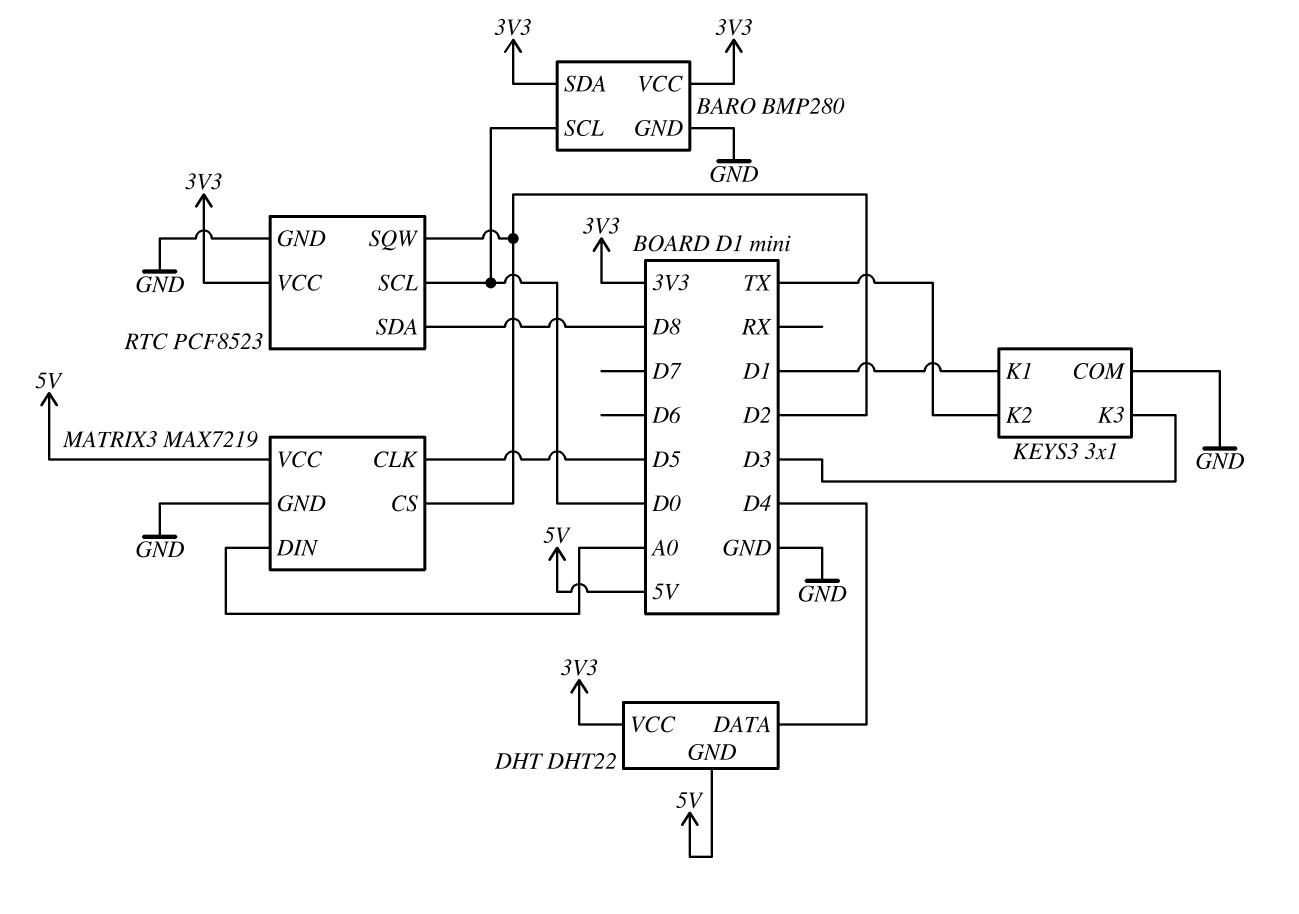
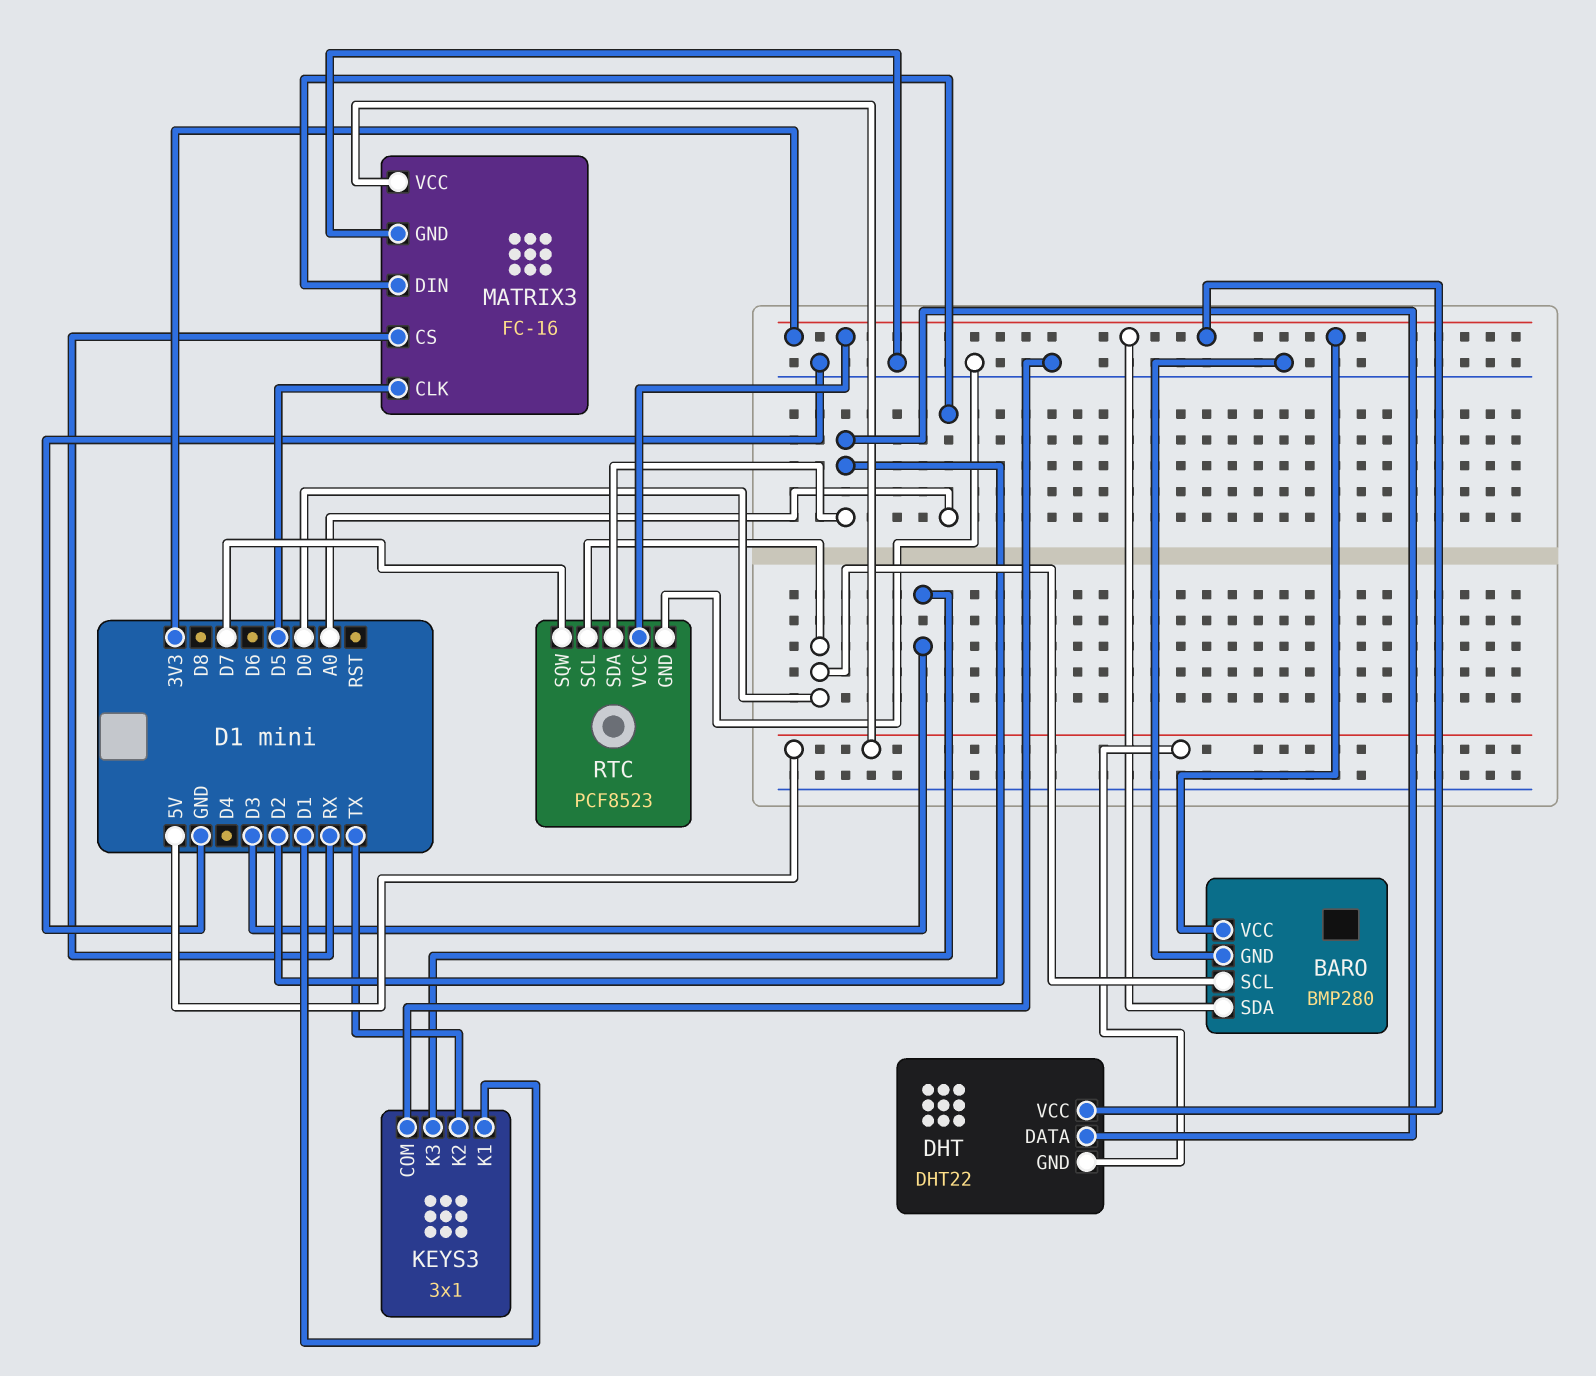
DHT pin DATA: D4 -> D2
MATRIX3: MAX7219 -> FC-16
MATRIX3 pin CS: D2 -> RX
RTC pin SDA: D8 -> D2
RTC pin SQW: D2 -> D7

